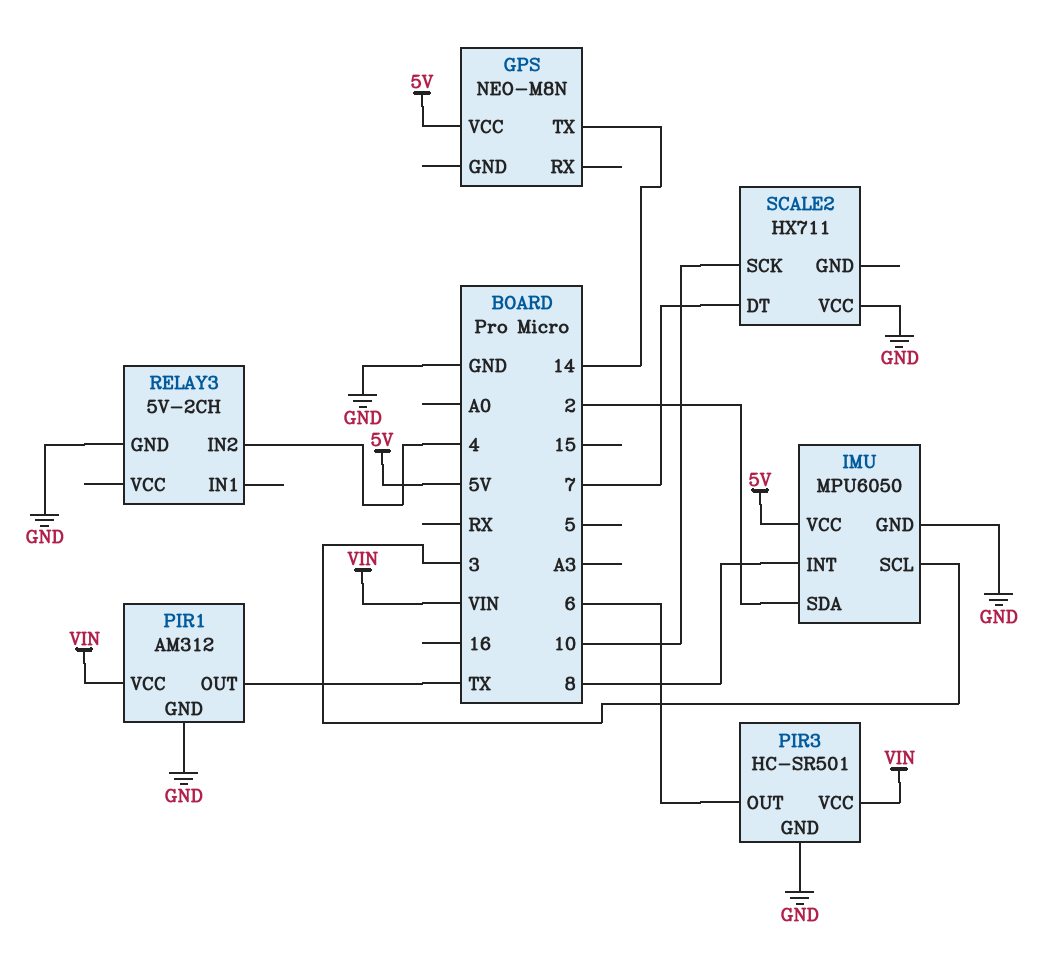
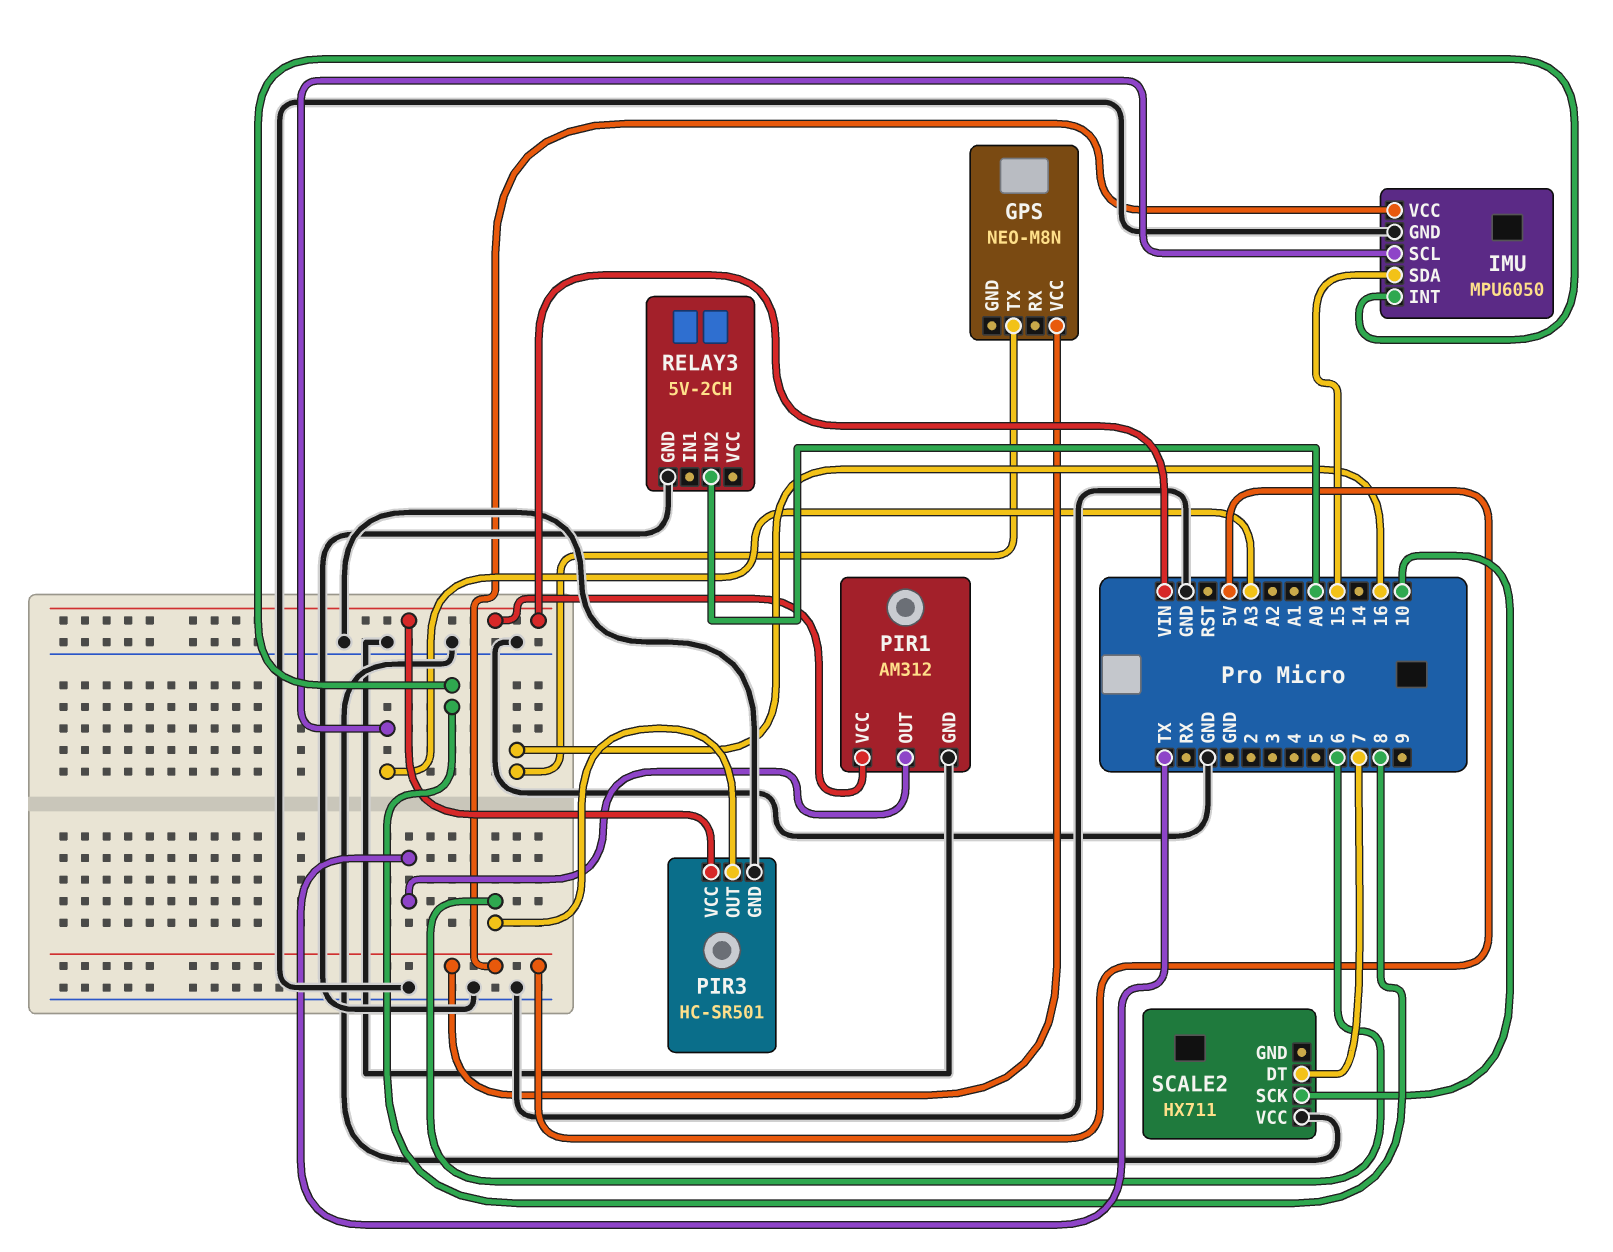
GPS pin TX: 14 -> 16
IMU pin SCL: 3 -> A3
IMU pin SDA: 2 -> 15
RELAY3 pin IN2: 4 -> A0

